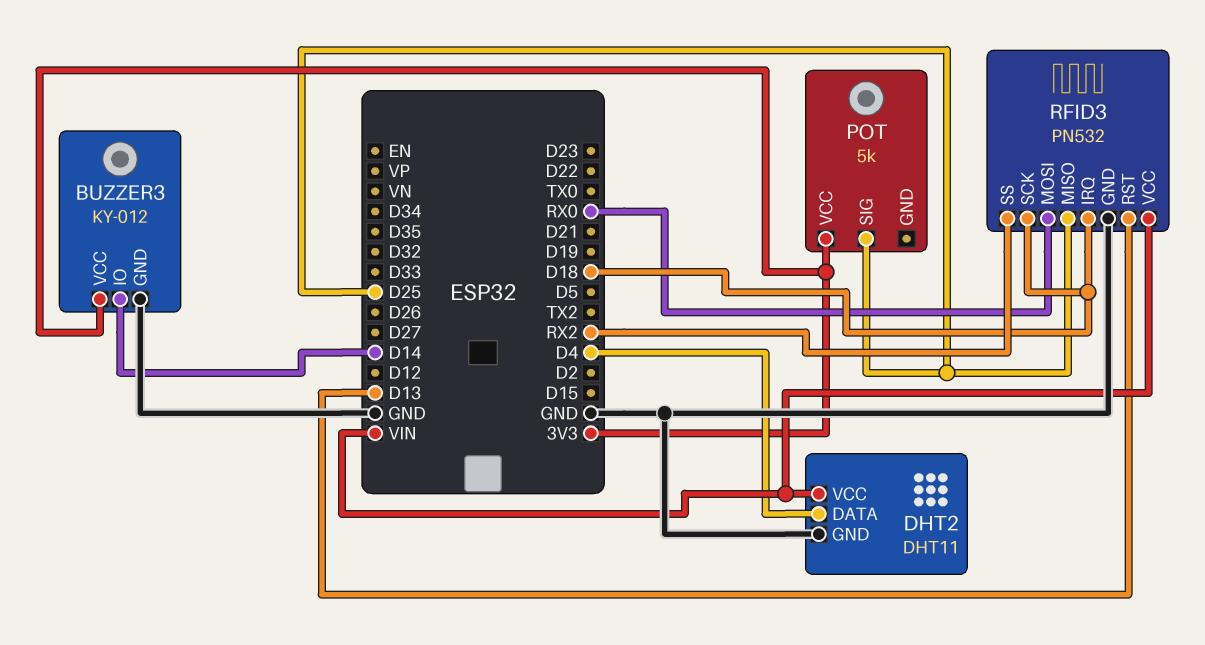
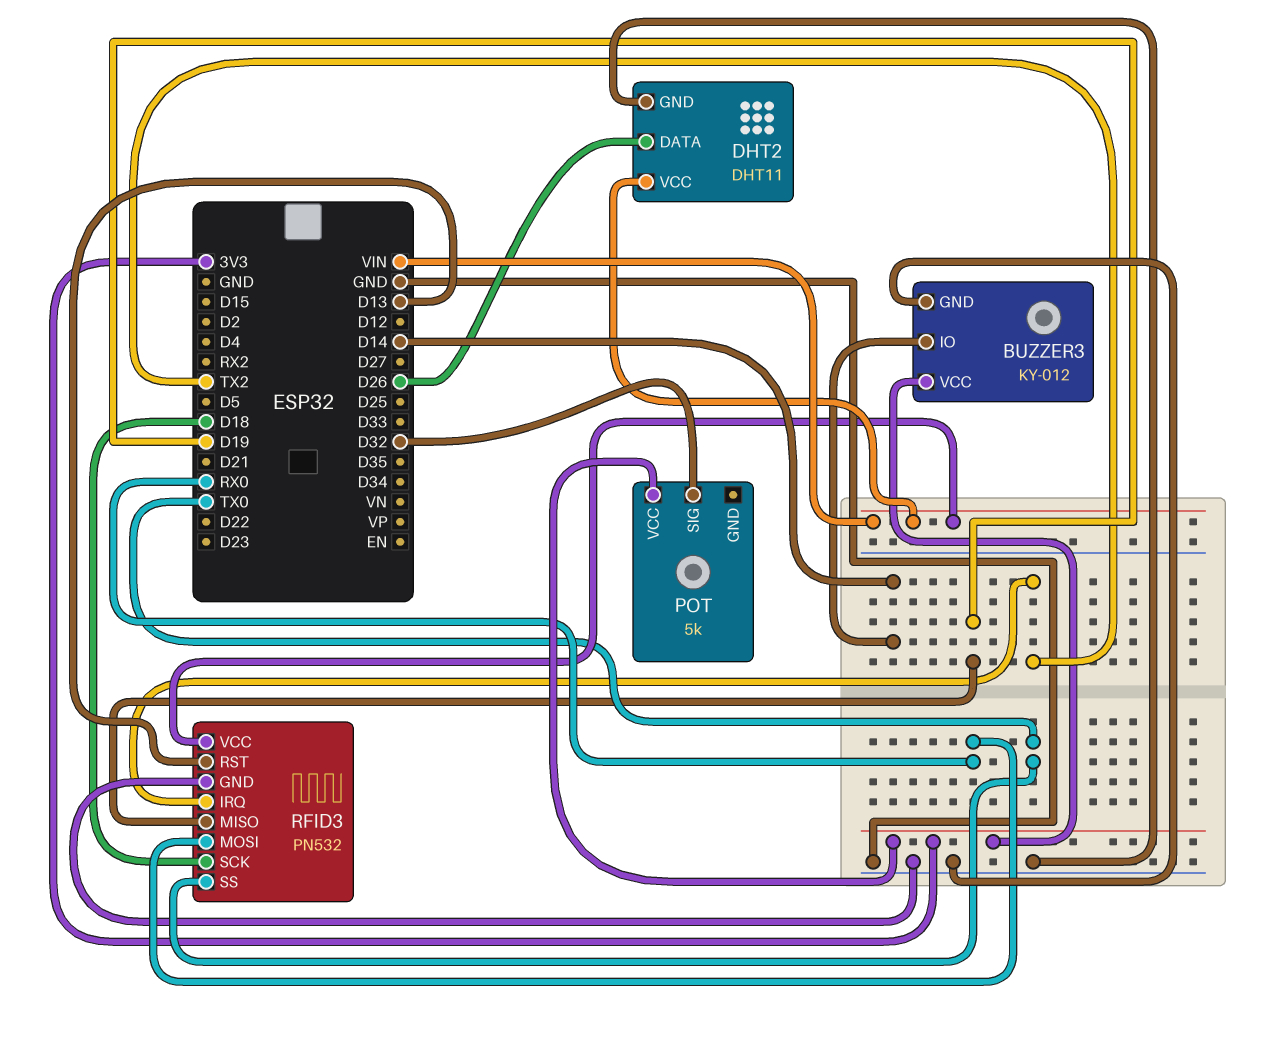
DHT2 pin DATA: D4 -> D26
POT pin SIG: D25 -> D32
RFID3 pin IRQ: D18 -> TX2
RFID3 pin MISO: D25 -> D19
RFID3 pin SS: RX2 -> TX0

